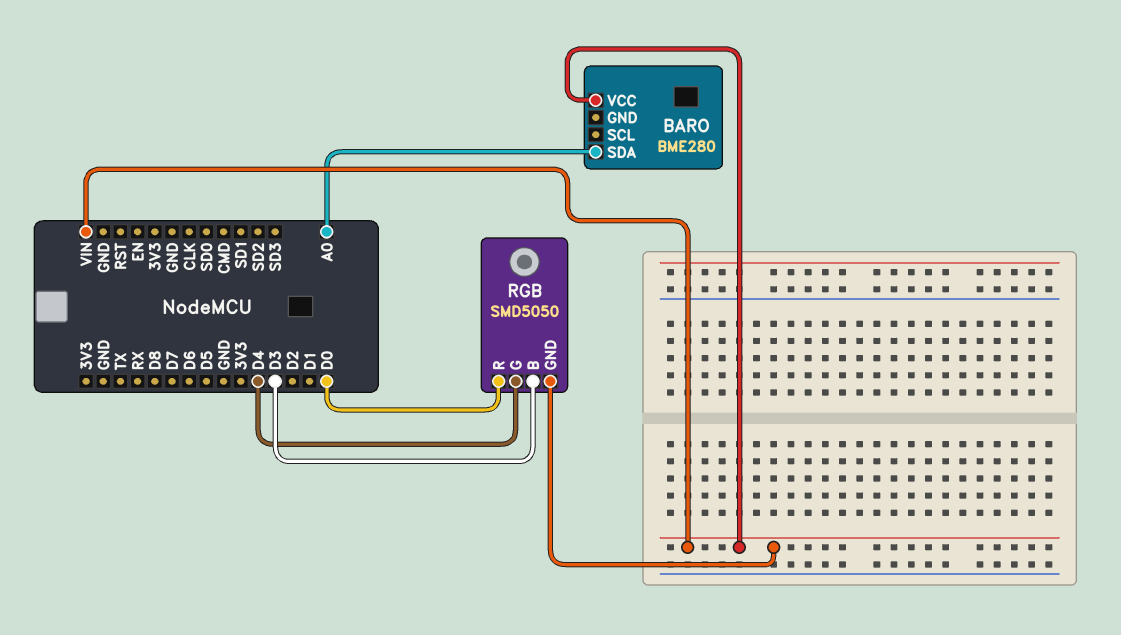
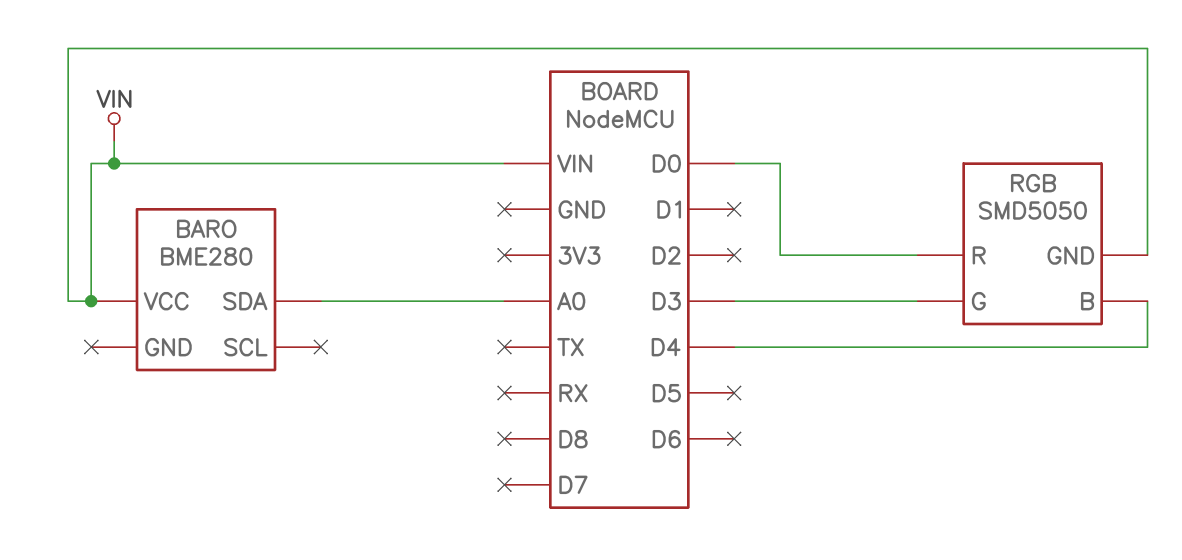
RGB pin B: D3 -> D4
RGB pin G: D4 -> D3

